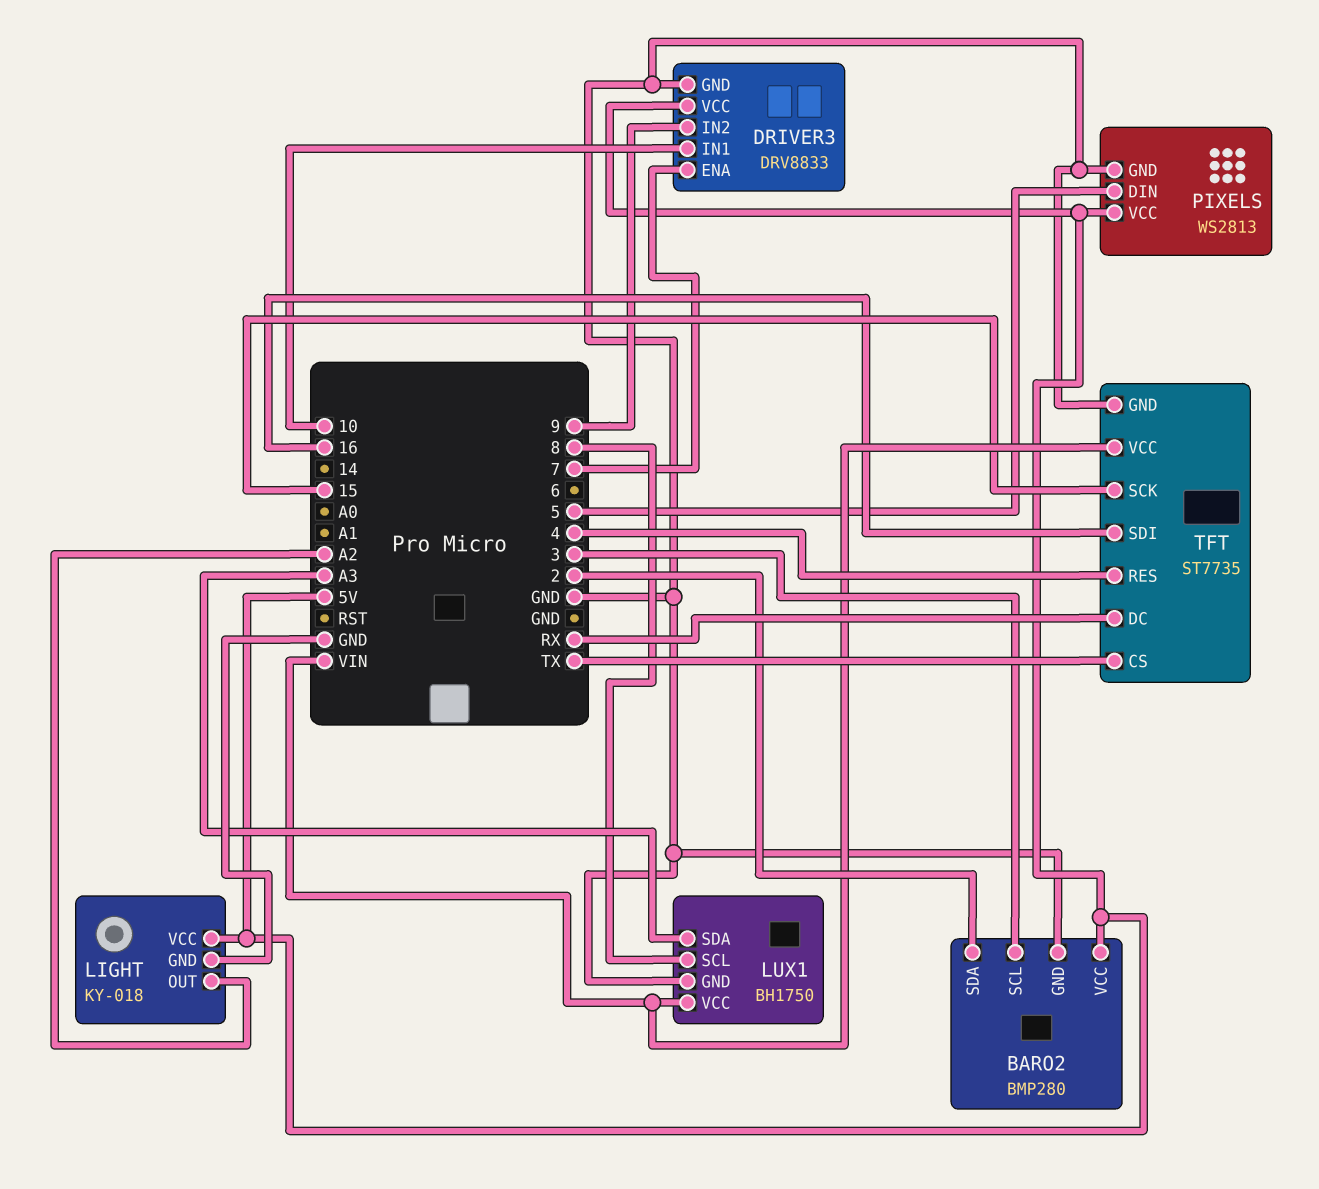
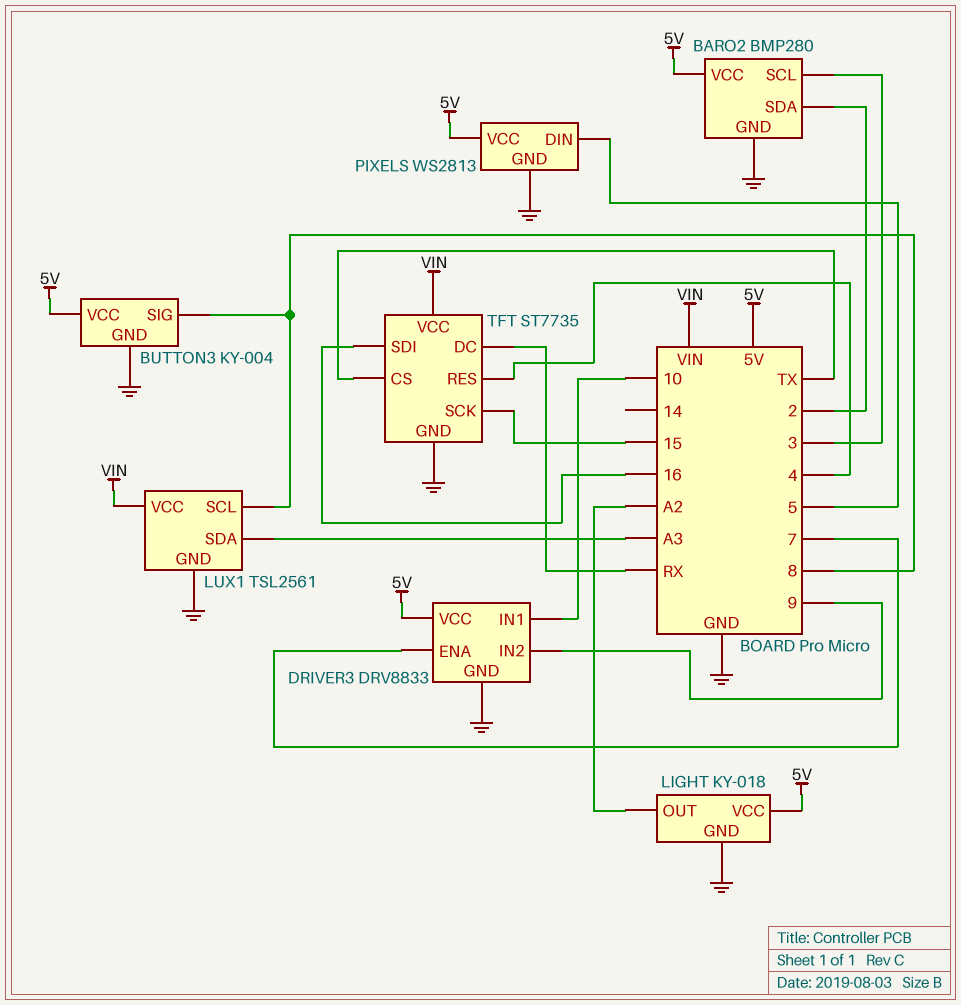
BUTTON3: none -> KY-004
BUTTON3 pin GND: none -> GND
BUTTON3 pin SIG: none -> 8
BUTTON3 pin VCC: none -> 5V
LUX1: BH1750 -> TSL2561

